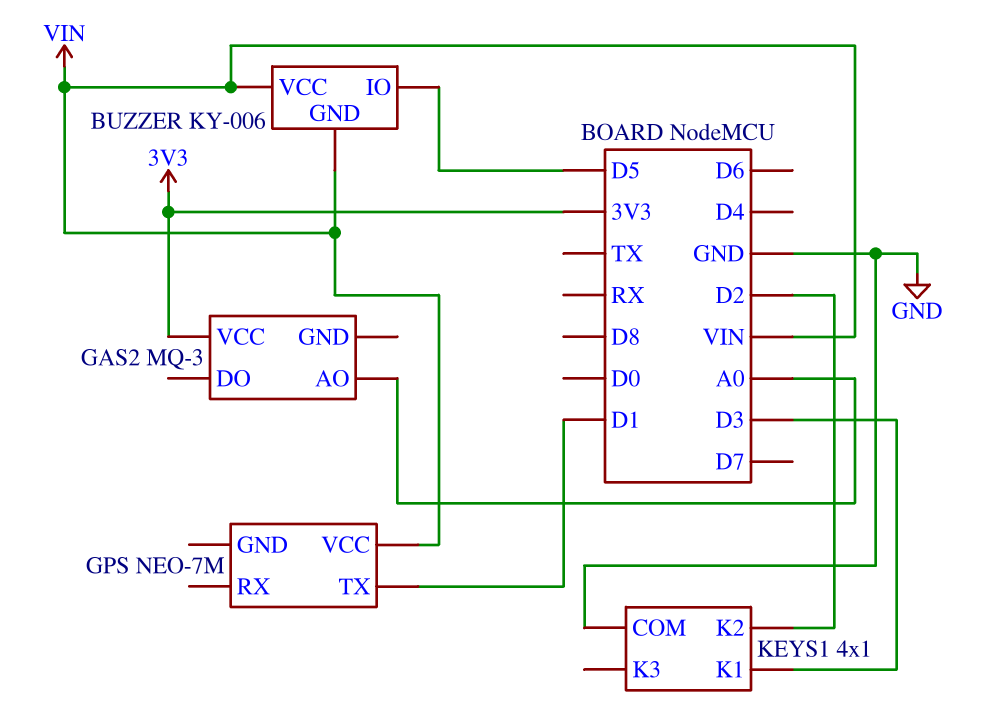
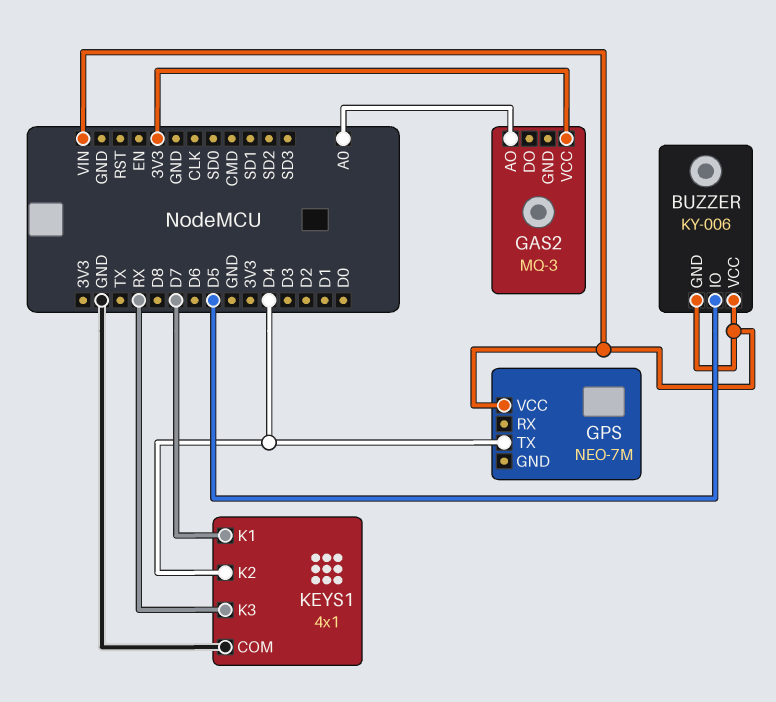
GPS pin TX: D1 -> D4
KEYS1 pin K1: D3 -> D7
KEYS1 pin K2: D2 -> D4
KEYS1 pin K3: none -> RX

